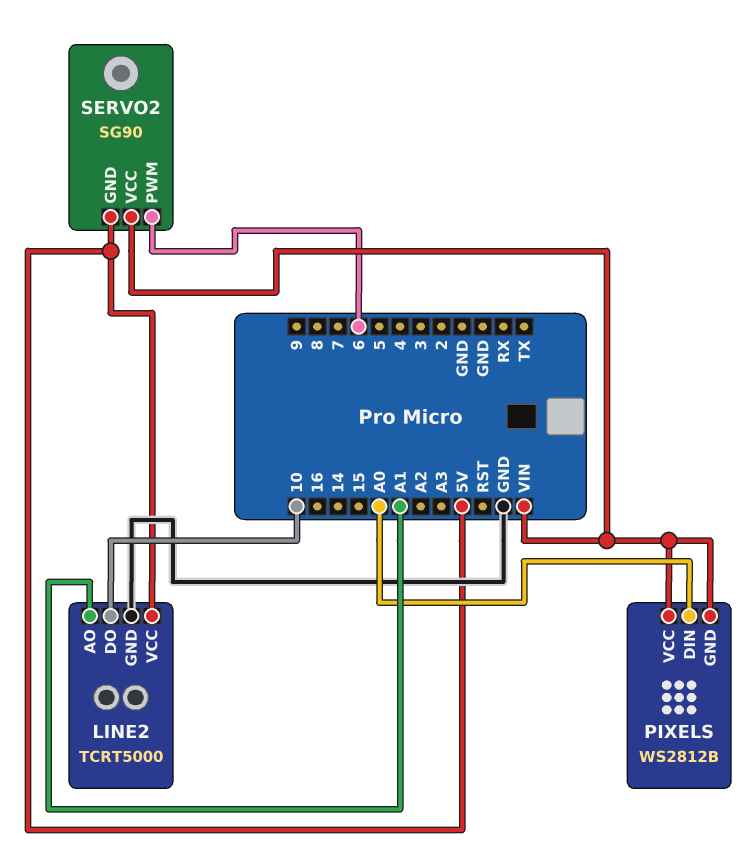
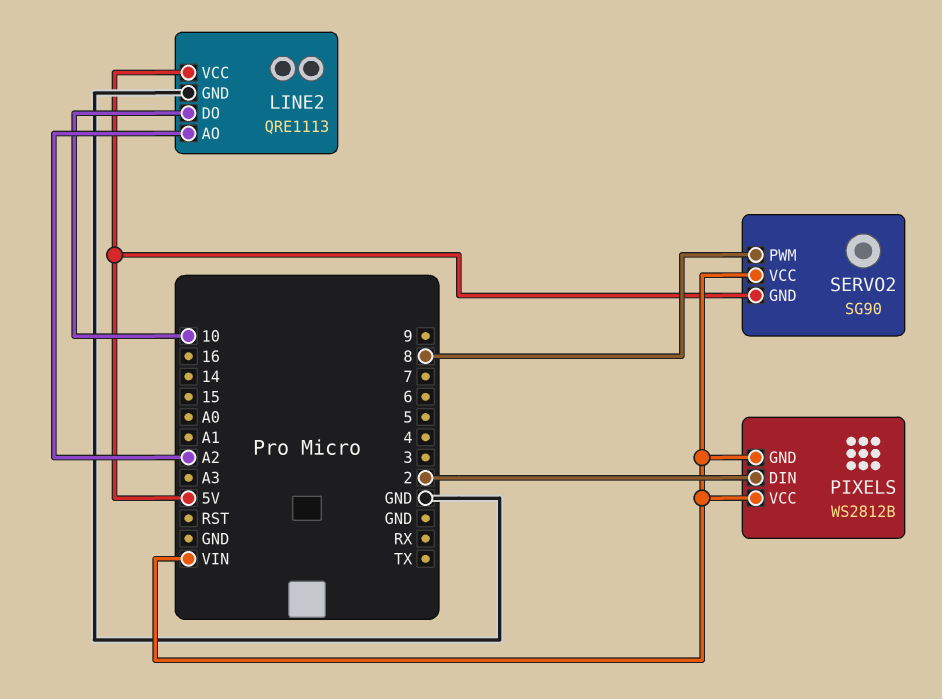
LINE2: TCRT5000 -> QRE1113
LINE2 pin AO: A1 -> A2
PIXELS pin DIN: A0 -> 2
SERVO2 pin PWM: 6 -> 8

